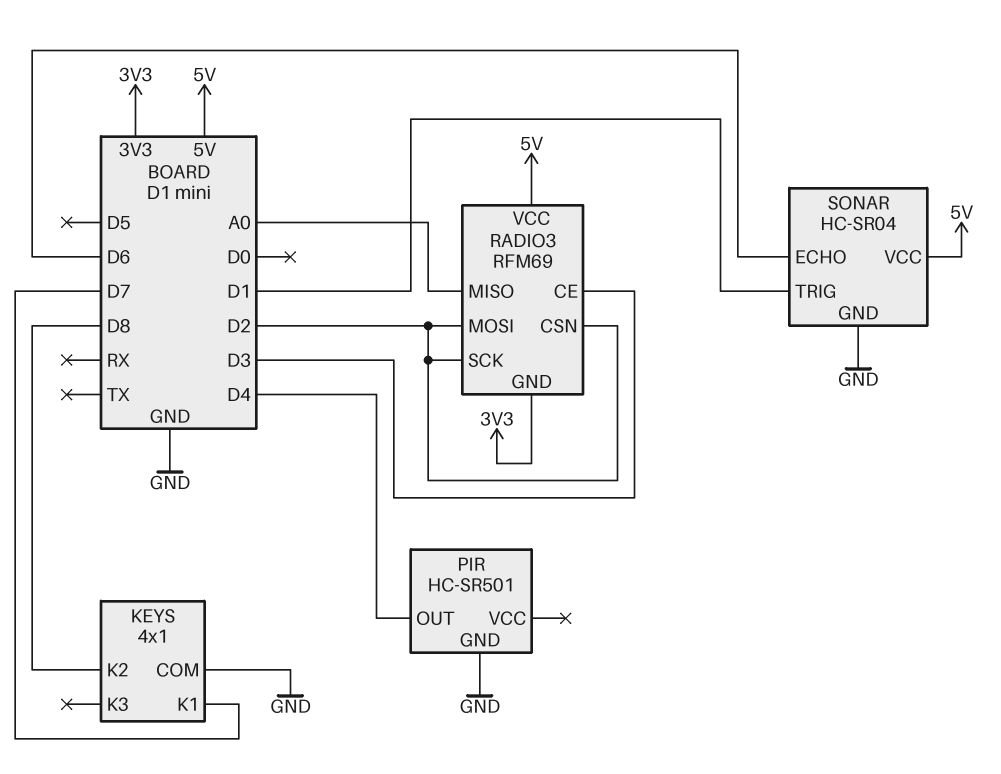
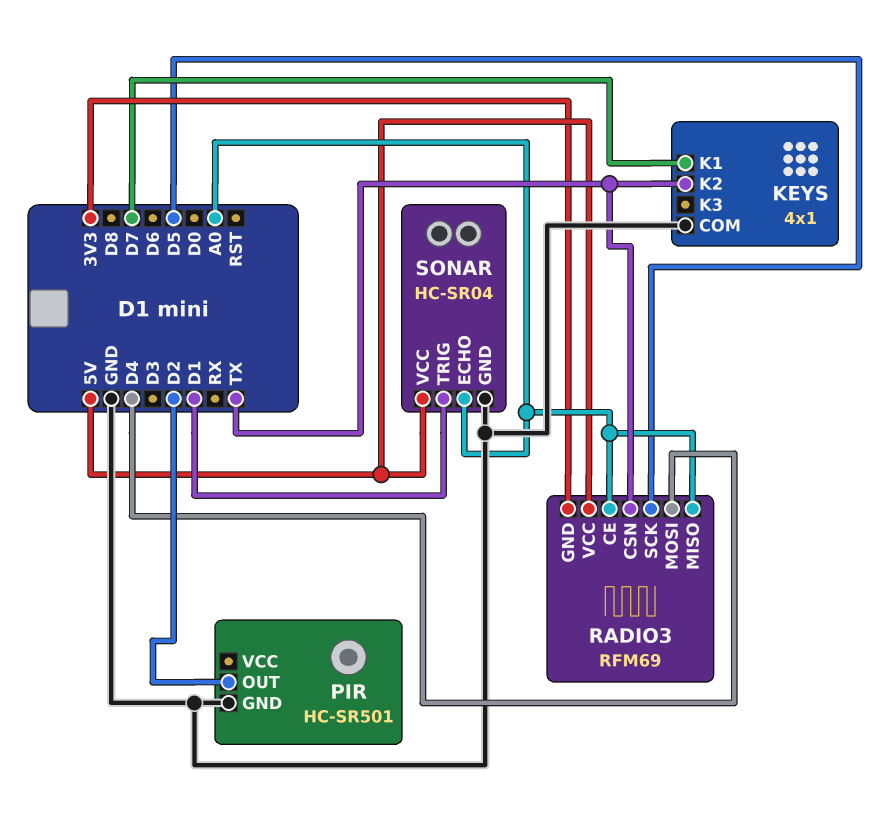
KEYS pin K2: D8 -> TX
PIR pin OUT: D4 -> D2
RADIO3 pin CE: D3 -> A0
RADIO3 pin CSN: D2 -> TX
RADIO3 pin MOSI: D2 -> D4
RADIO3 pin SCK: D2 -> D5
SONAR pin ECHO: D6 -> A0

